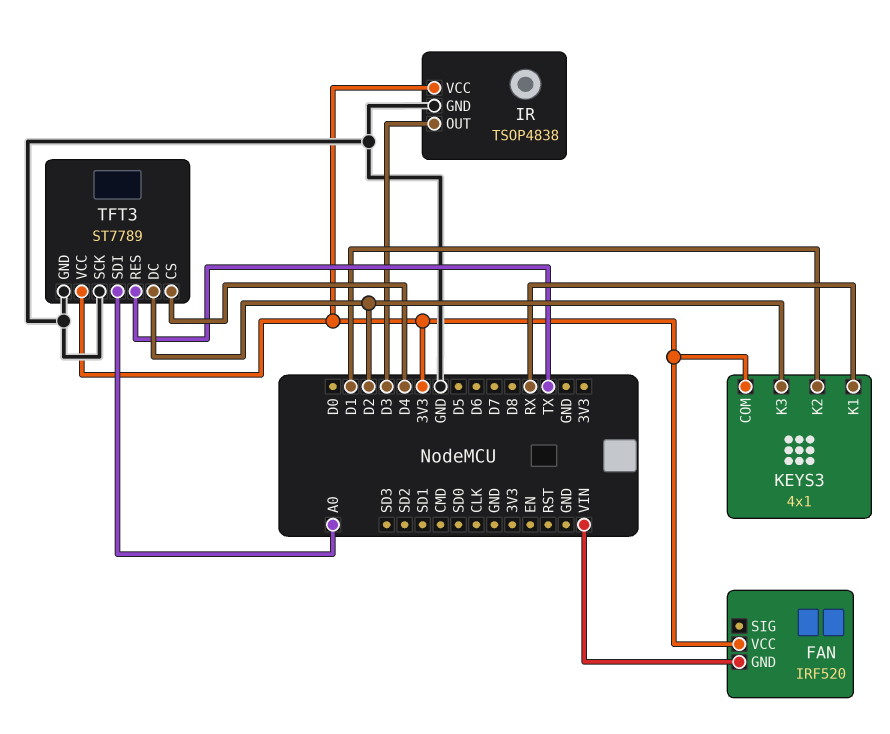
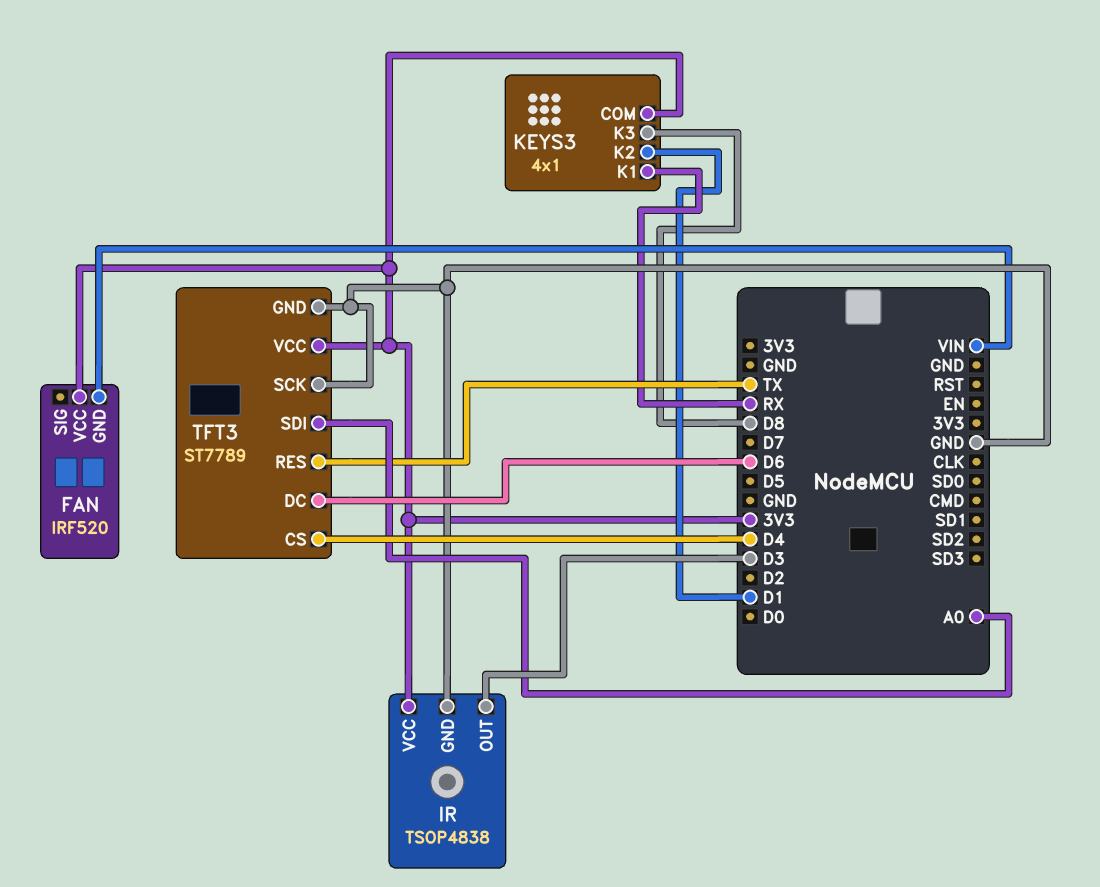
KEYS3 pin K3: D2 -> D8
TFT3 pin DC: D2 -> D6

